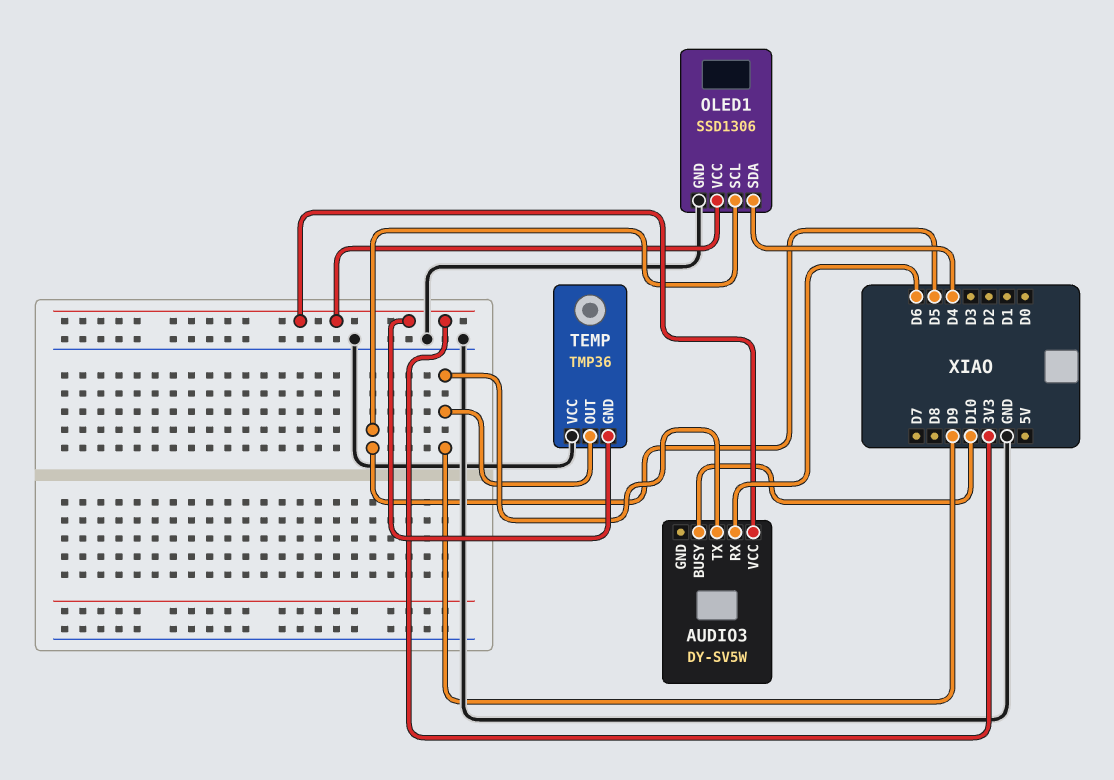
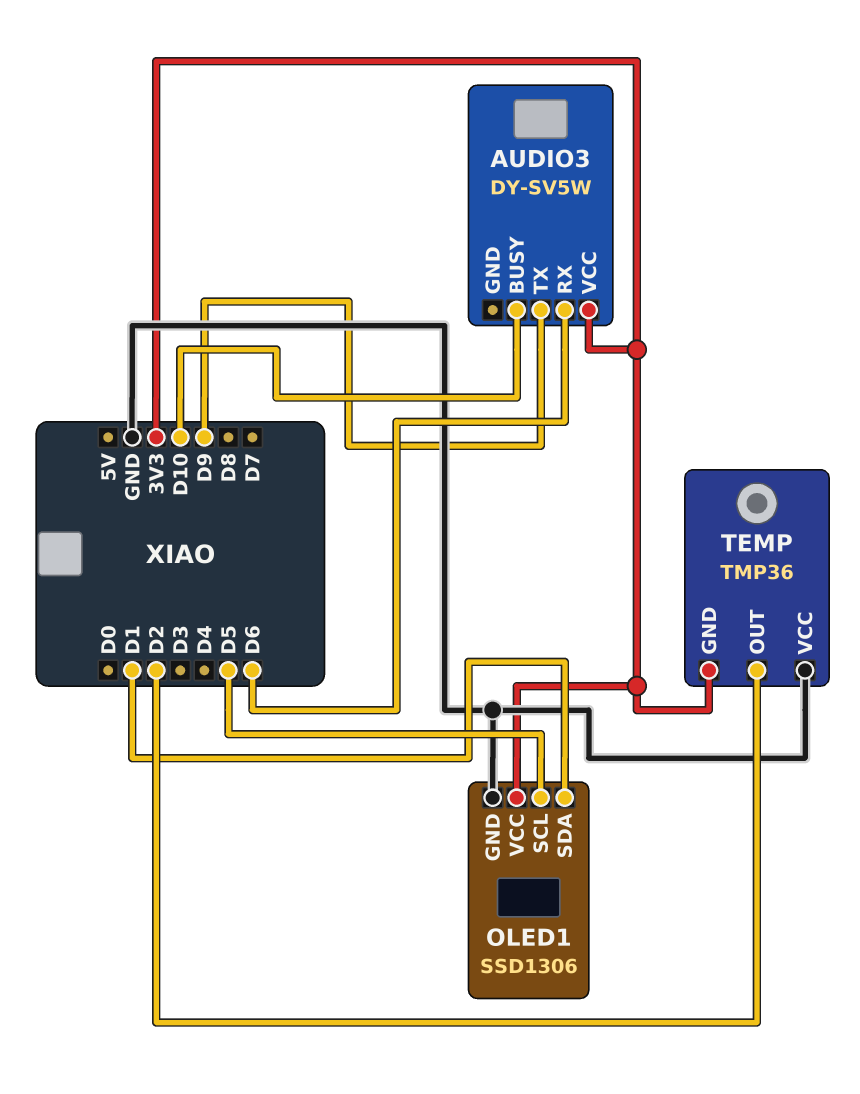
OLED1 pin SDA: D4 -> D1
TEMP pin OUT: D9 -> D2

